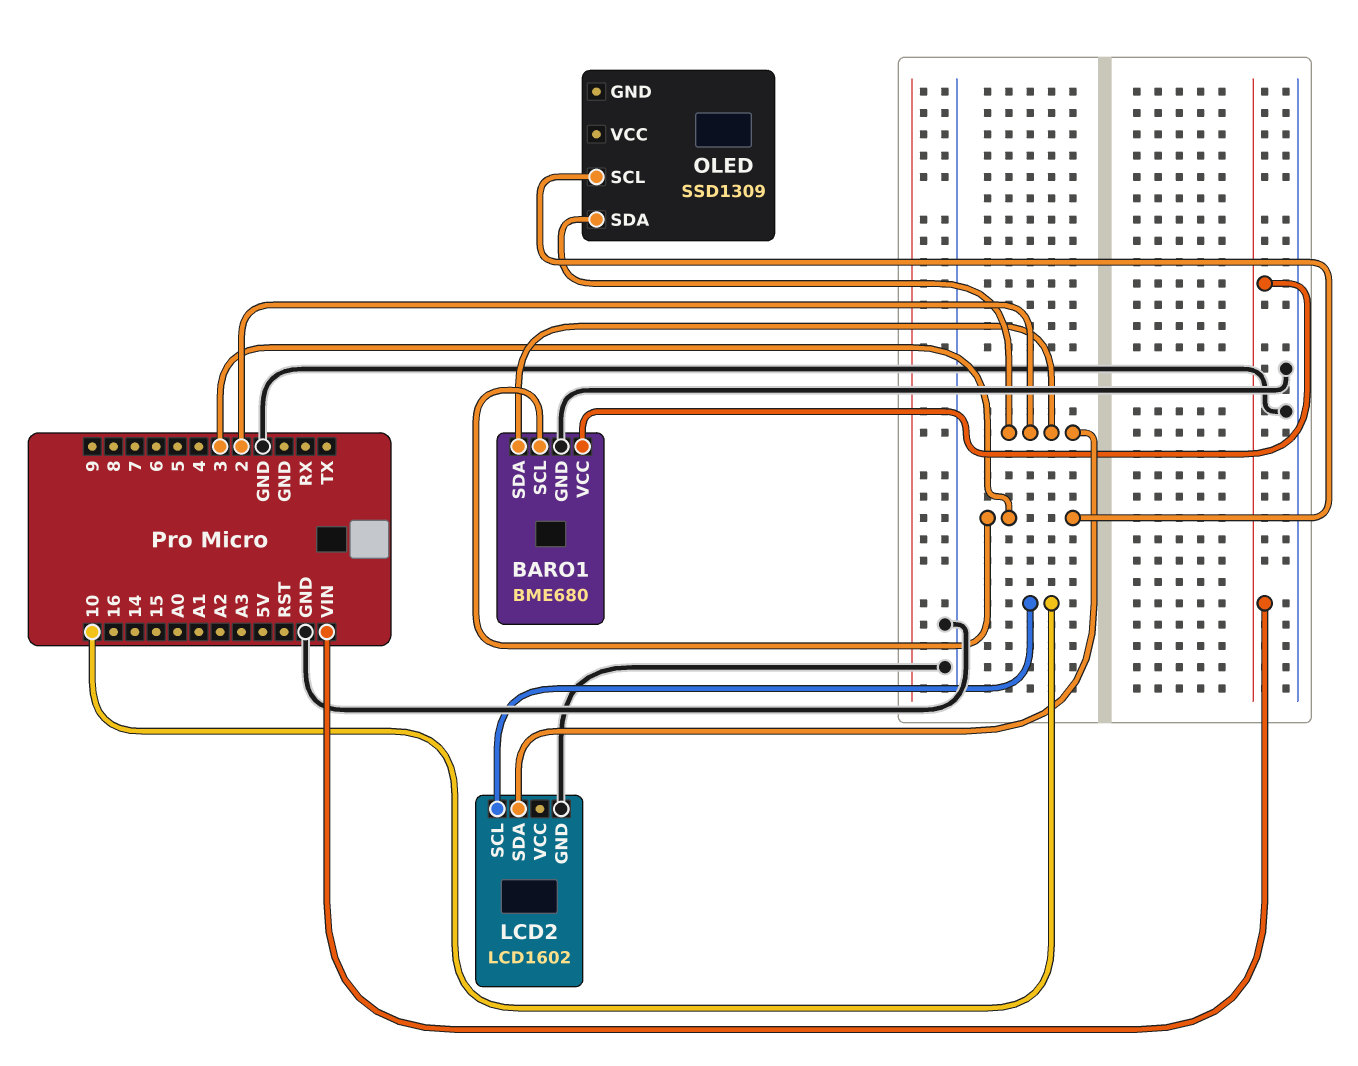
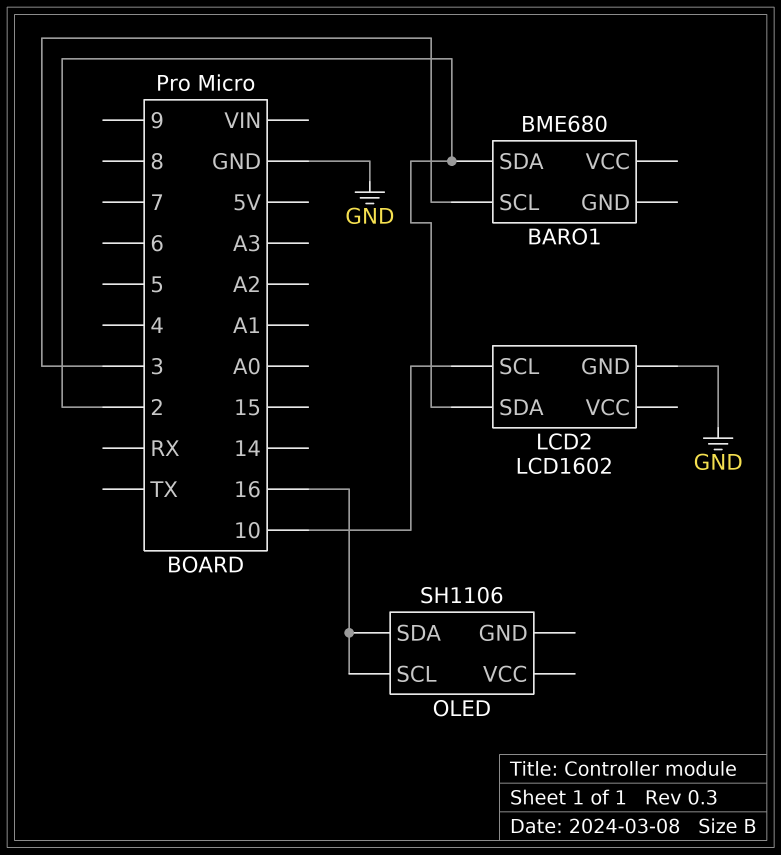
BARO1 pin GND: GND -> none
BARO1 pin VCC: VIN -> none
OLED: SSD1309 -> SH1106
OLED pin SCL: 3 -> 16
OLED pin SDA: 2 -> 16

